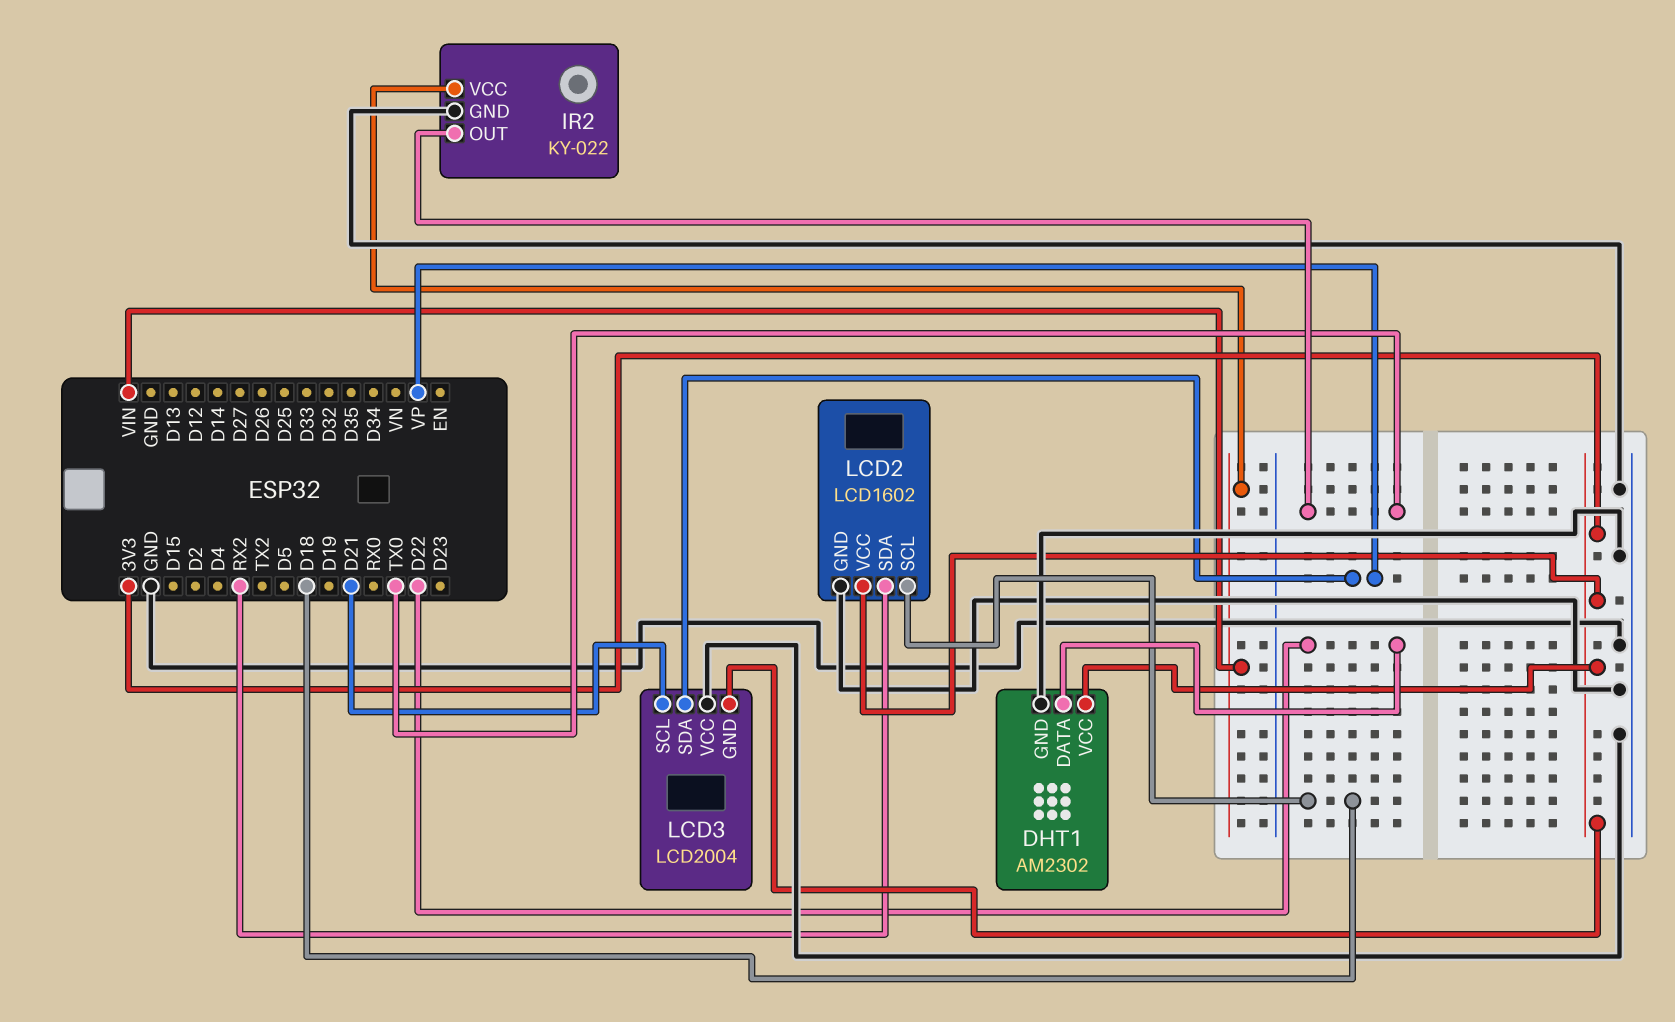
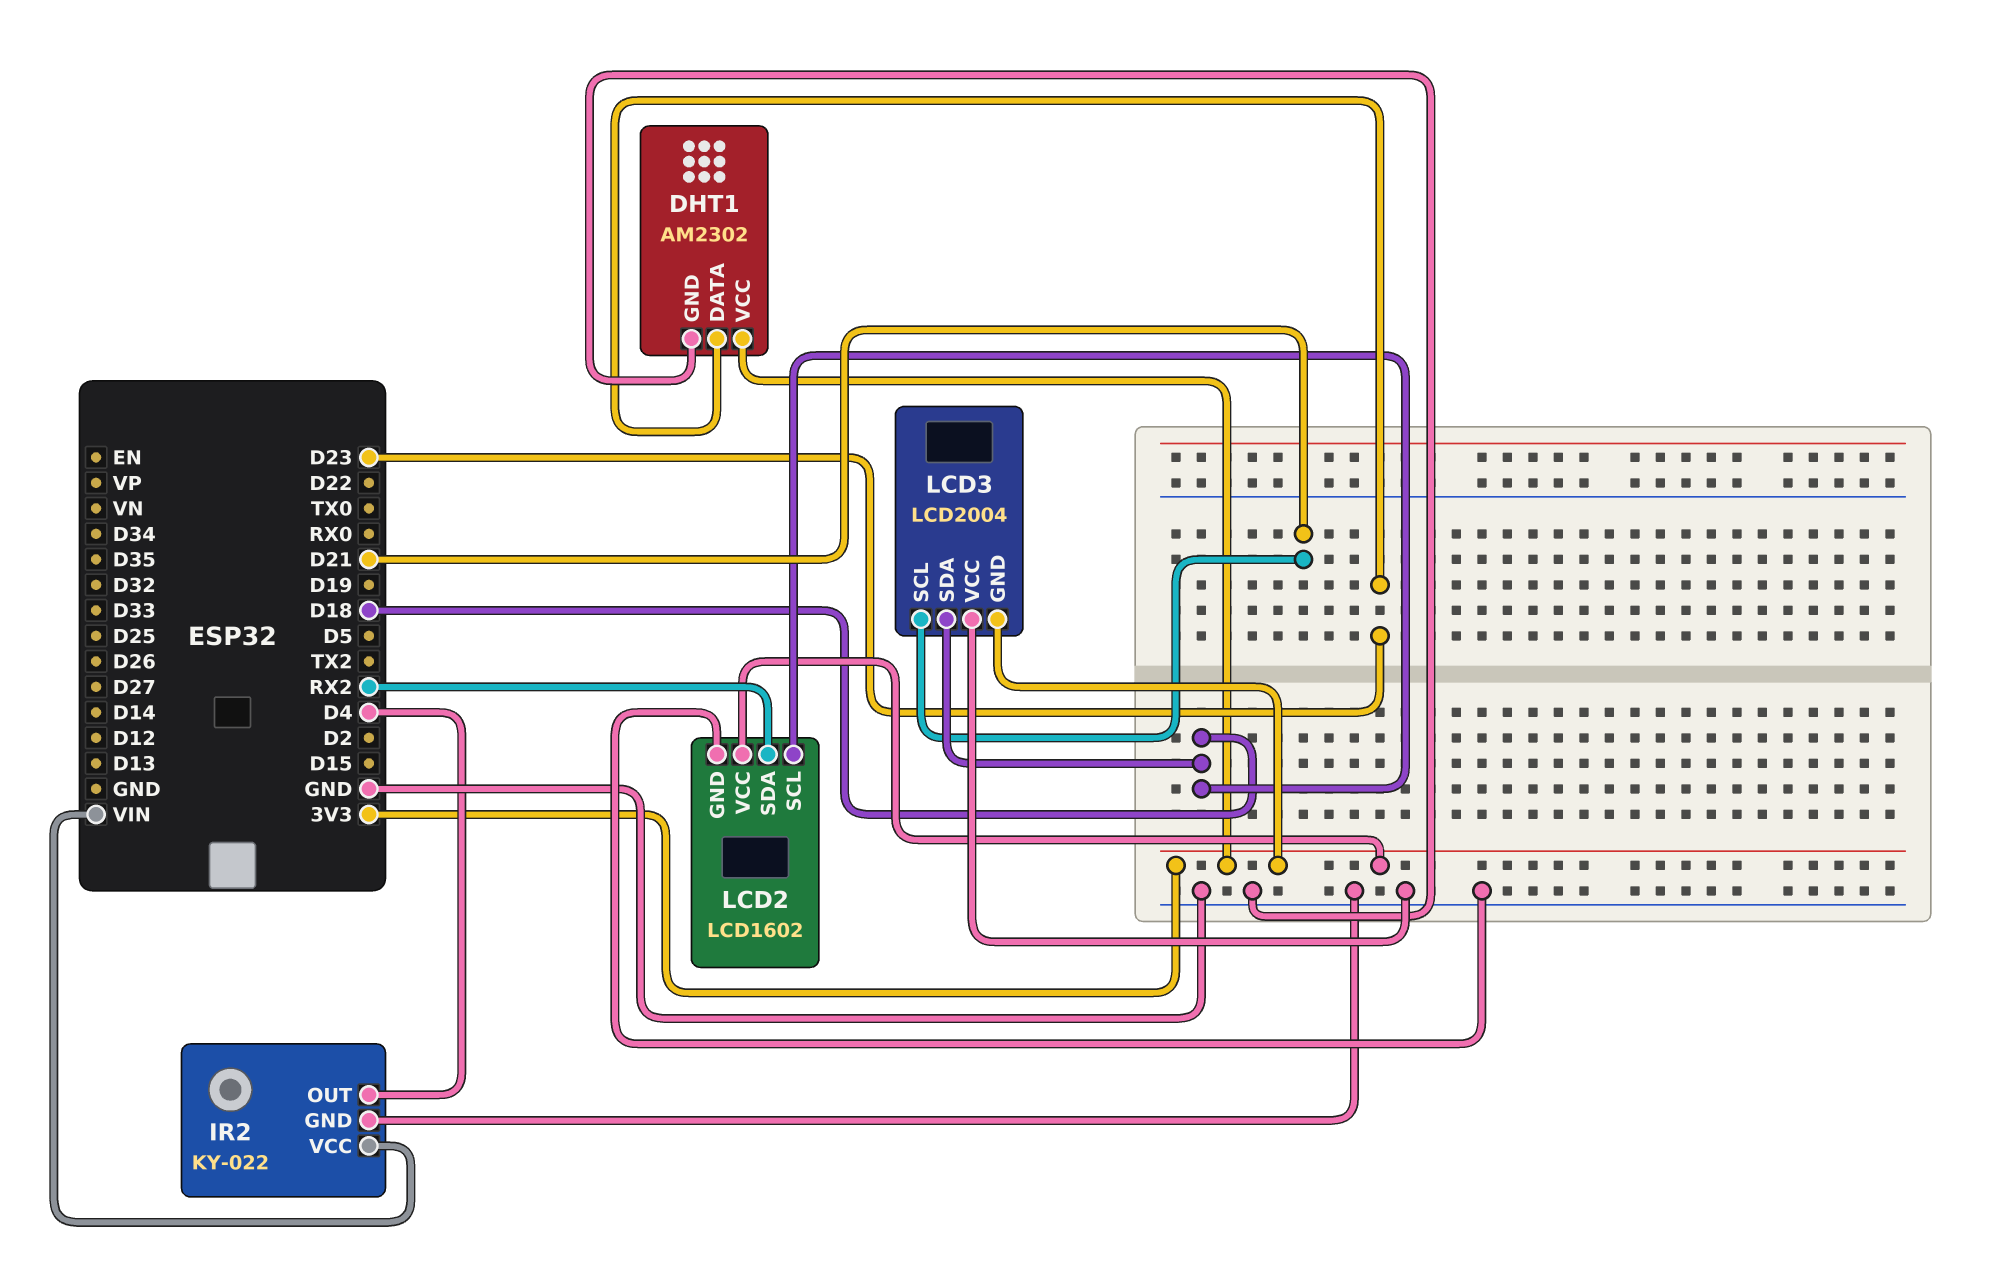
DHT1 pin DATA: D22 -> D23
IR2 pin OUT: TX0 -> D4
LCD3 pin SDA: VP -> D18

